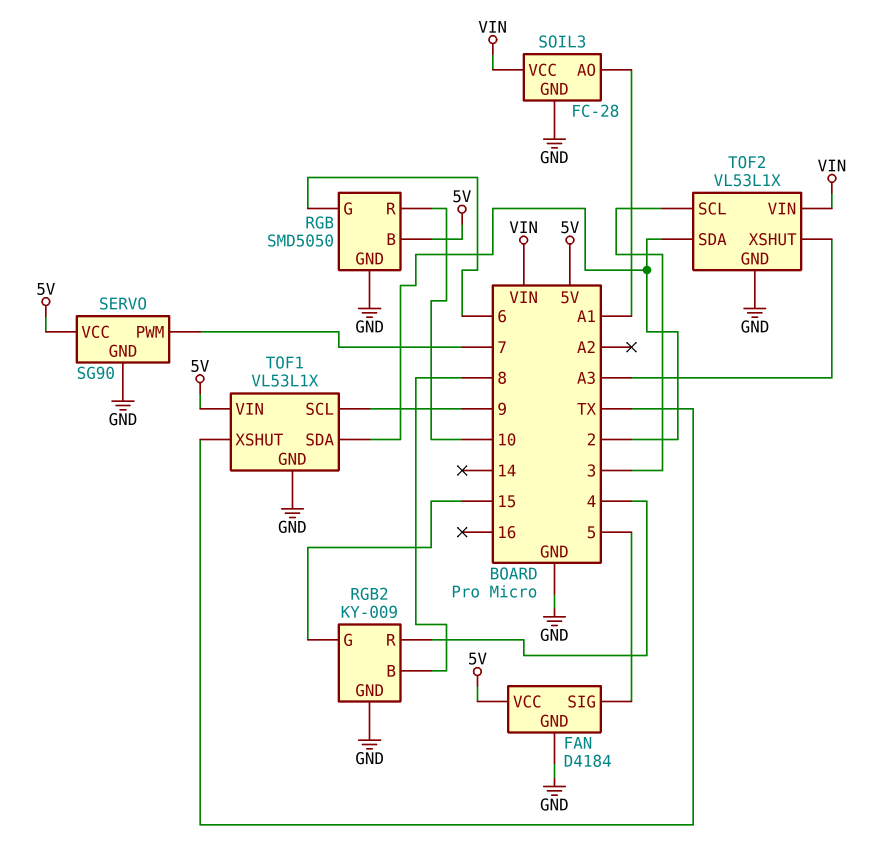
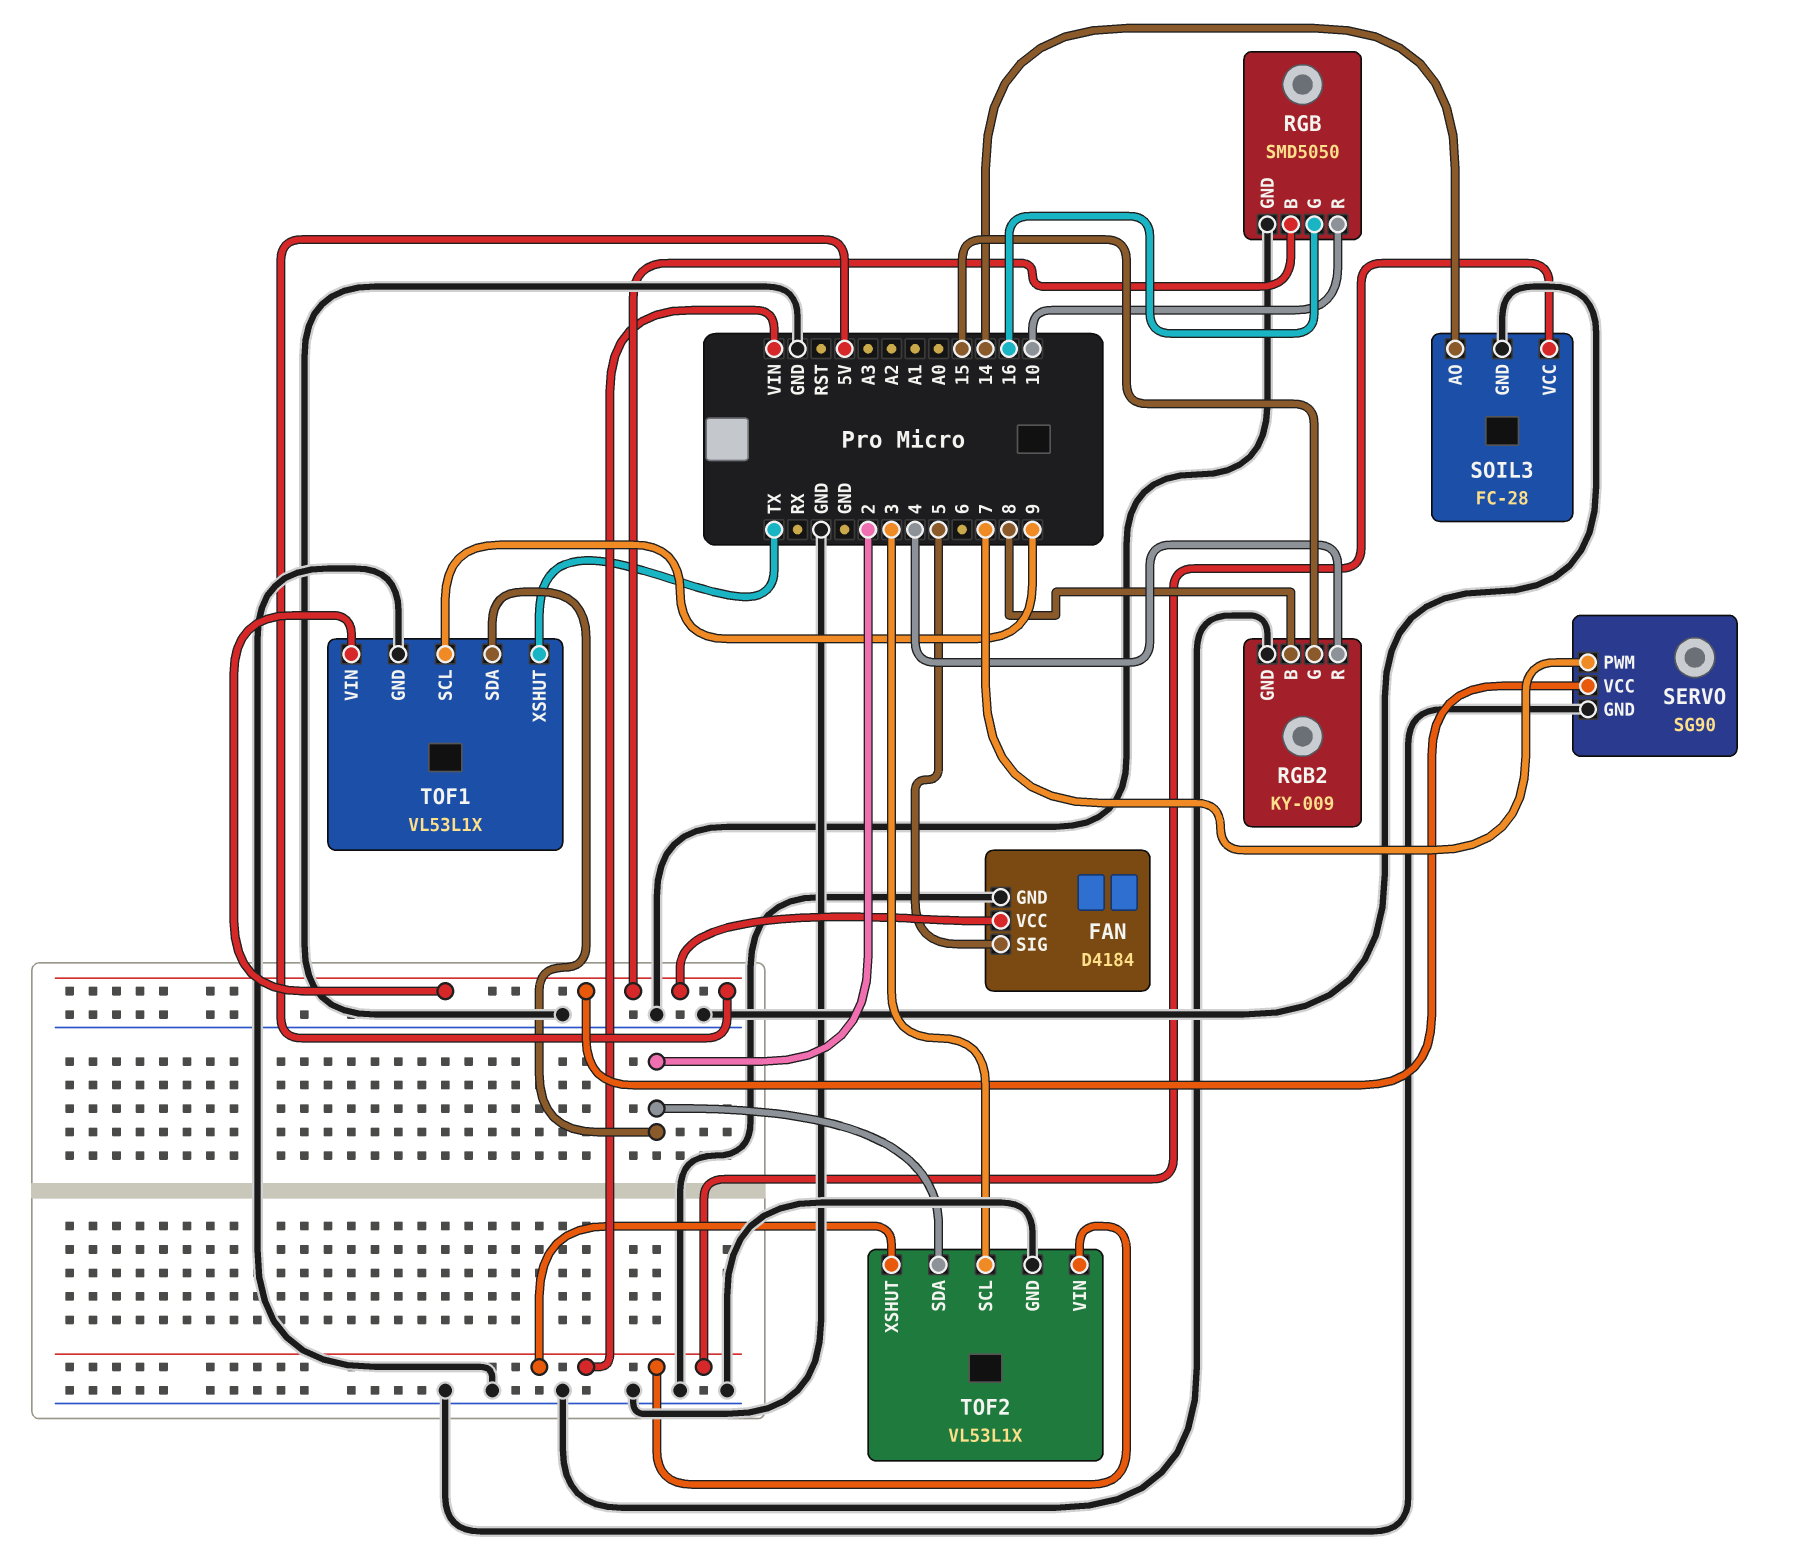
RGB pin G: 6 -> 16
SOIL3 pin AO: A1 -> 14
TOF2 pin XSHUT: A3 -> VIN

